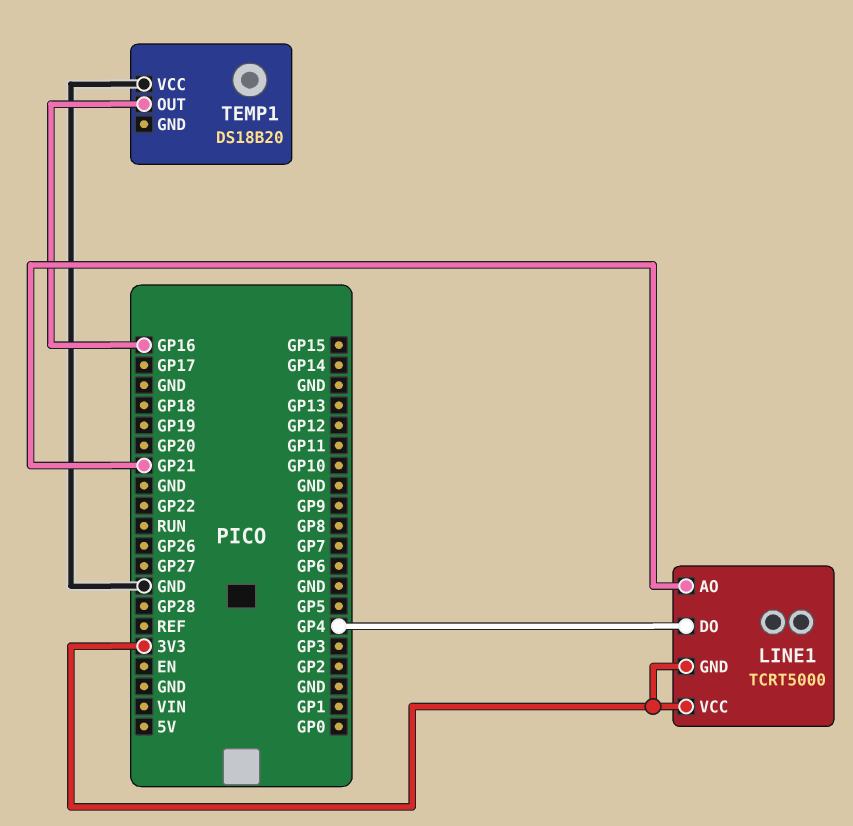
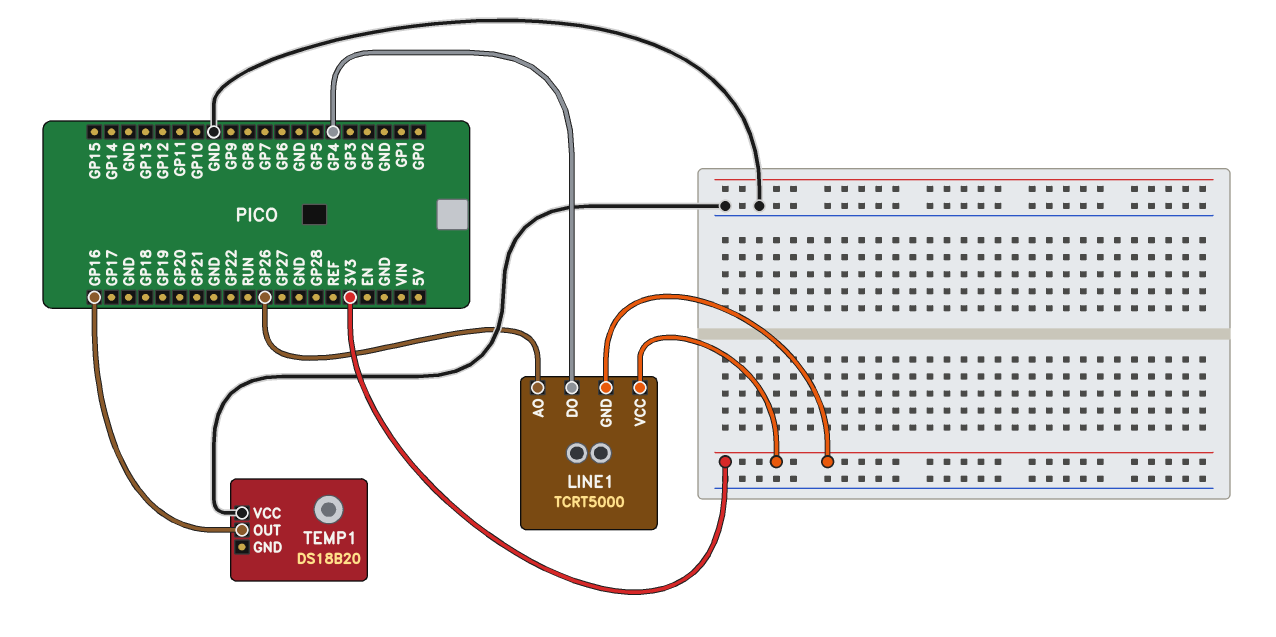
LINE1 pin AO: GP21 -> GP26

